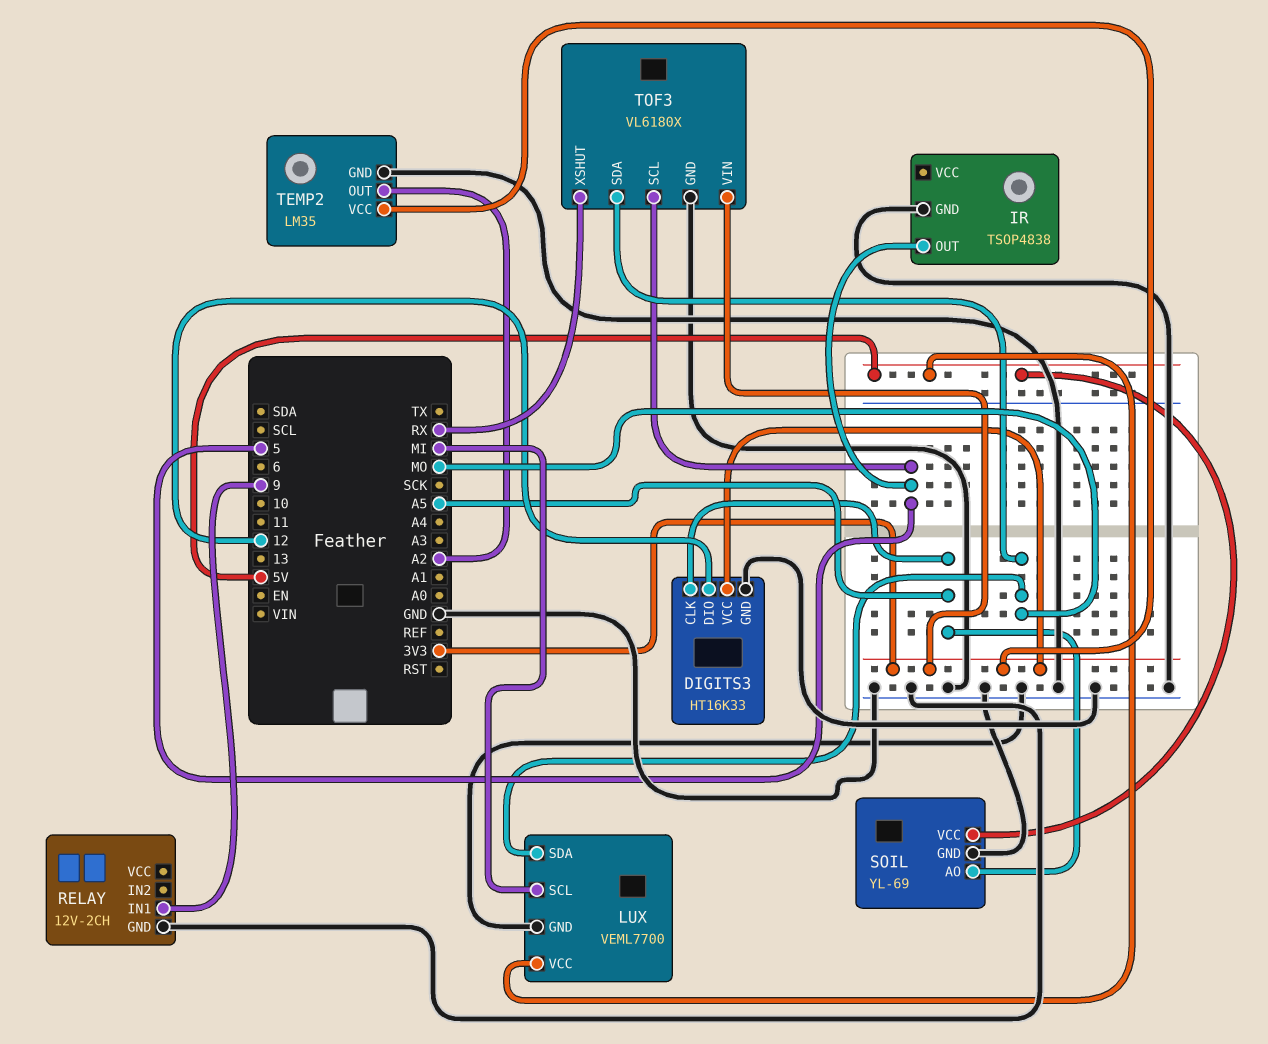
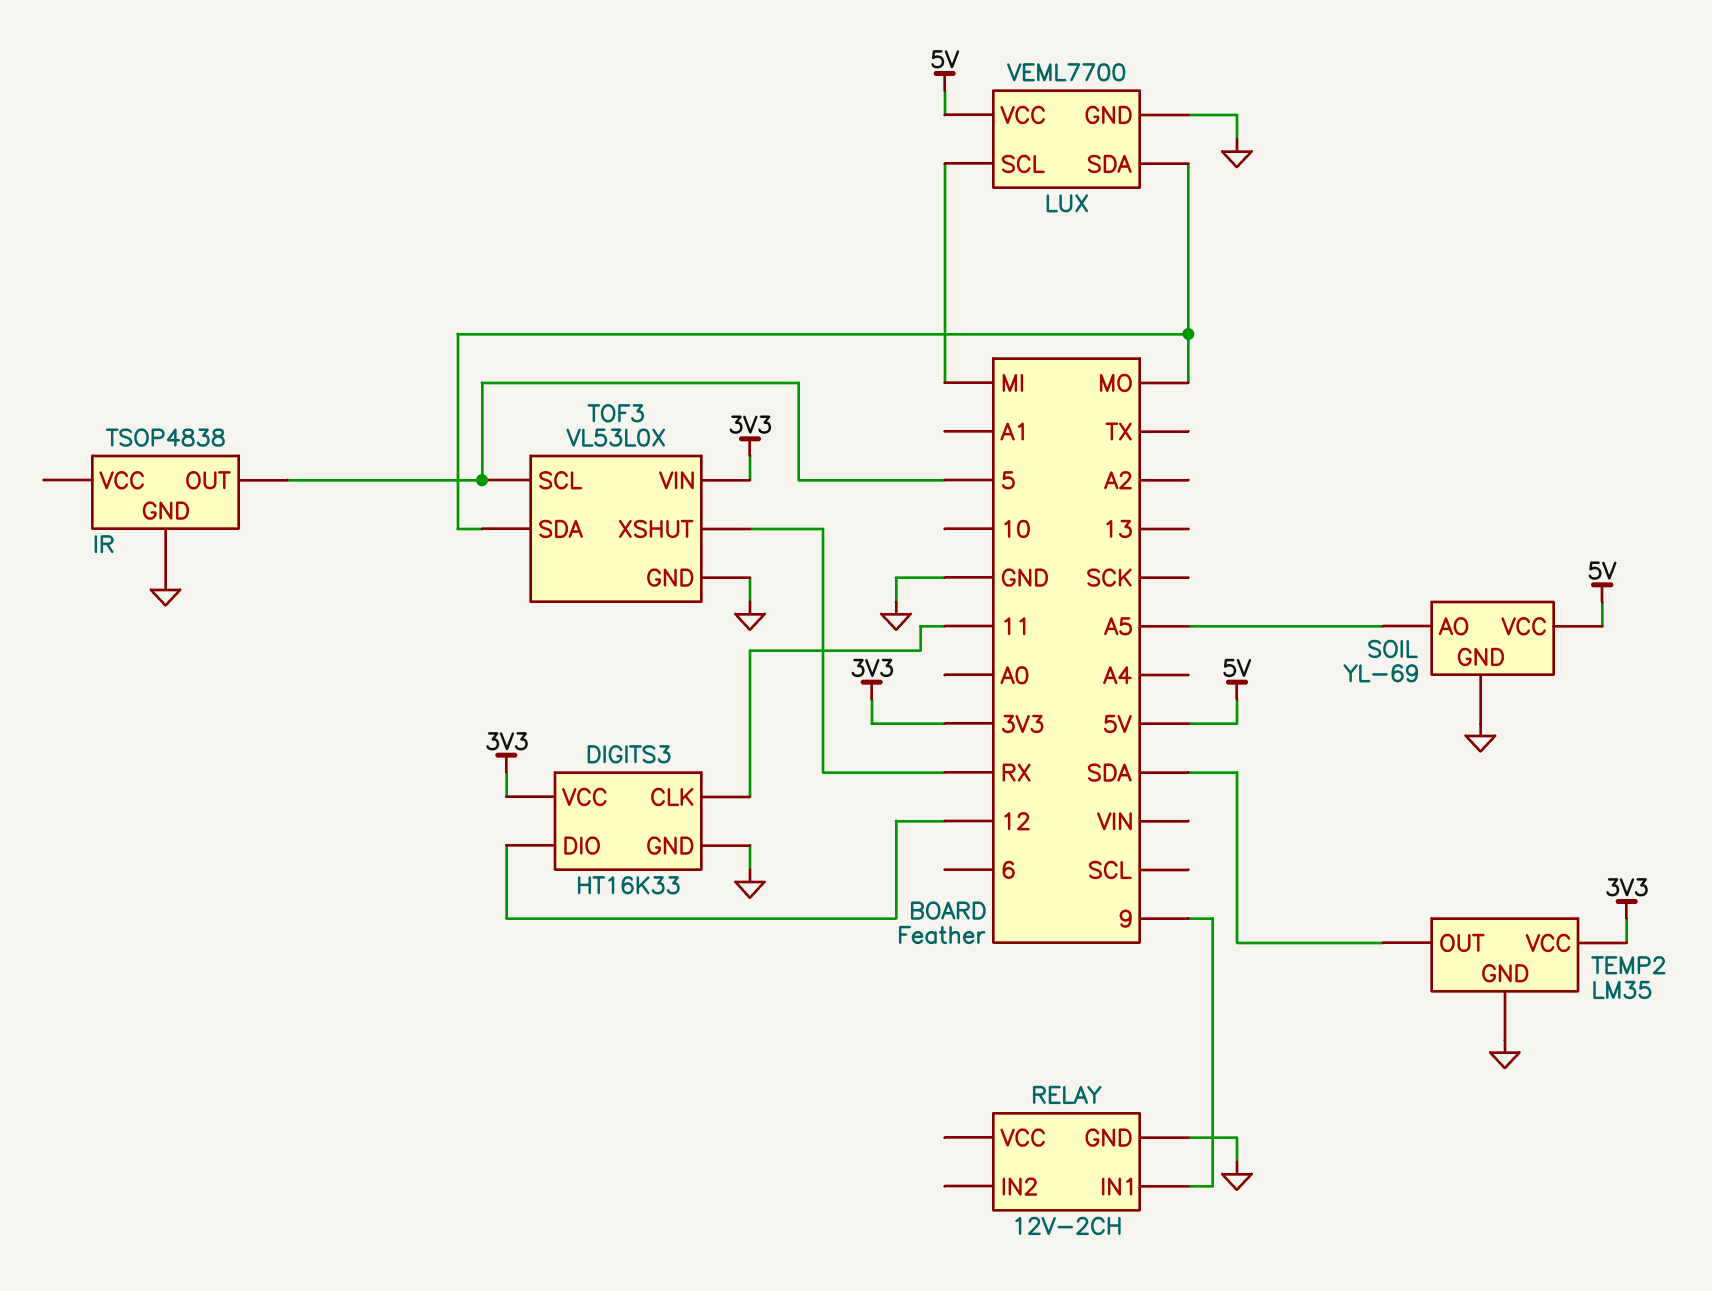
DIGITS3 pin CLK: A5 -> 11
TEMP2 pin OUT: A2 -> SDA
TOF3: VL6180X -> VL53L0X

